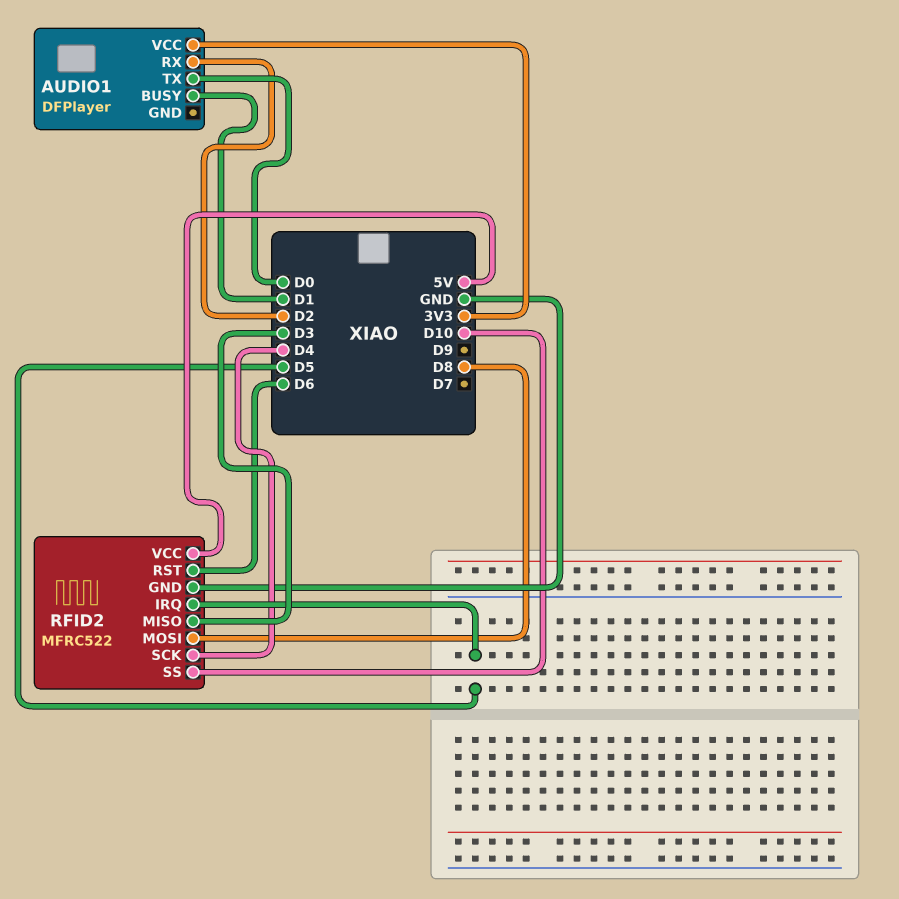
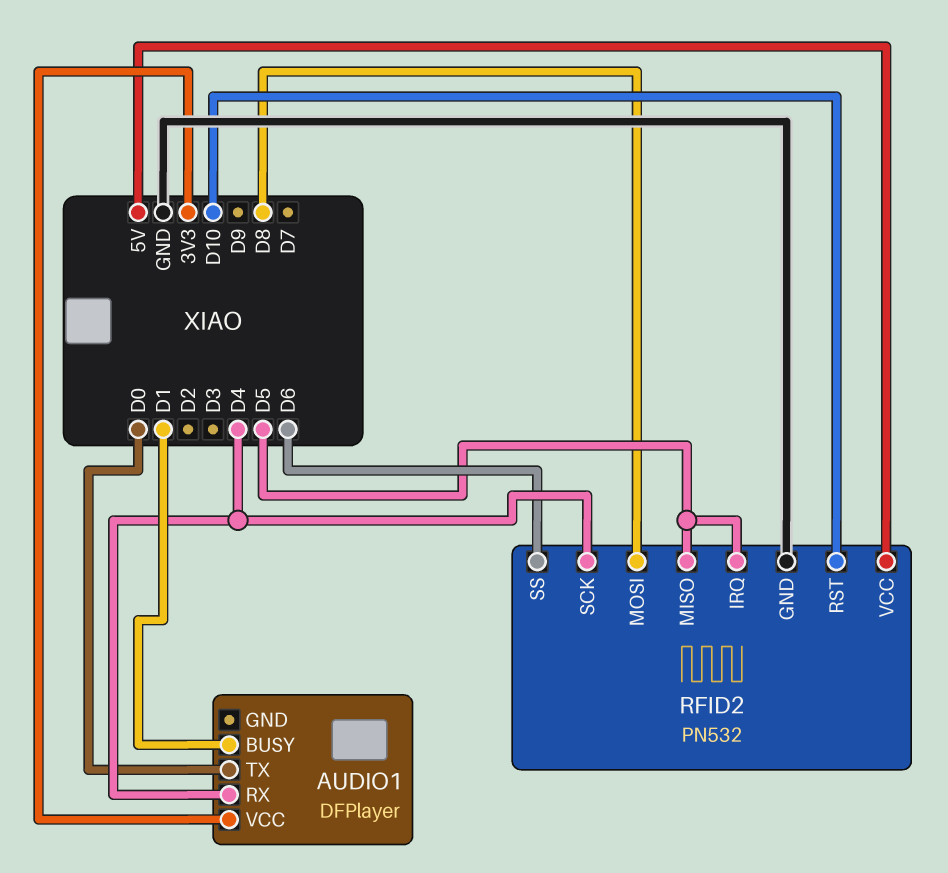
AUDIO1 pin RX: D2 -> D4
RFID2: MFRC522 -> PN532
RFID2 pin MISO: D3 -> D5
RFID2 pin RST: D6 -> D10
RFID2 pin SS: D10 -> D6

